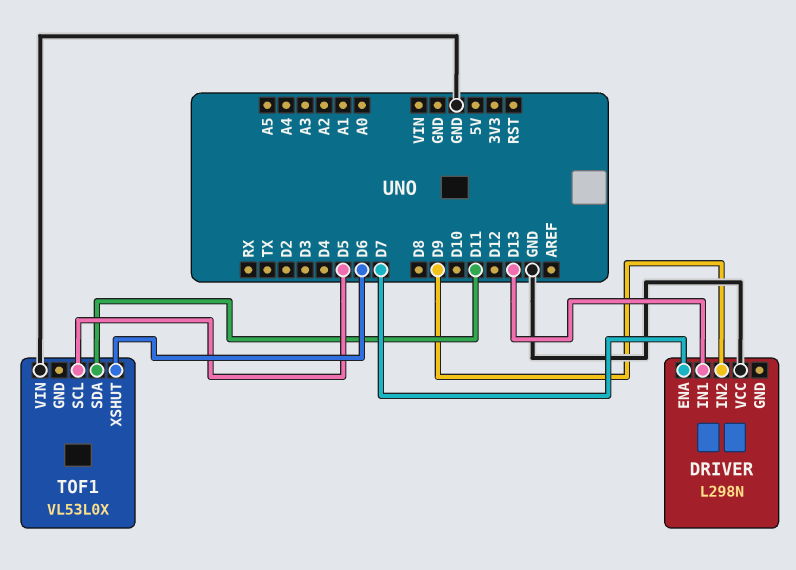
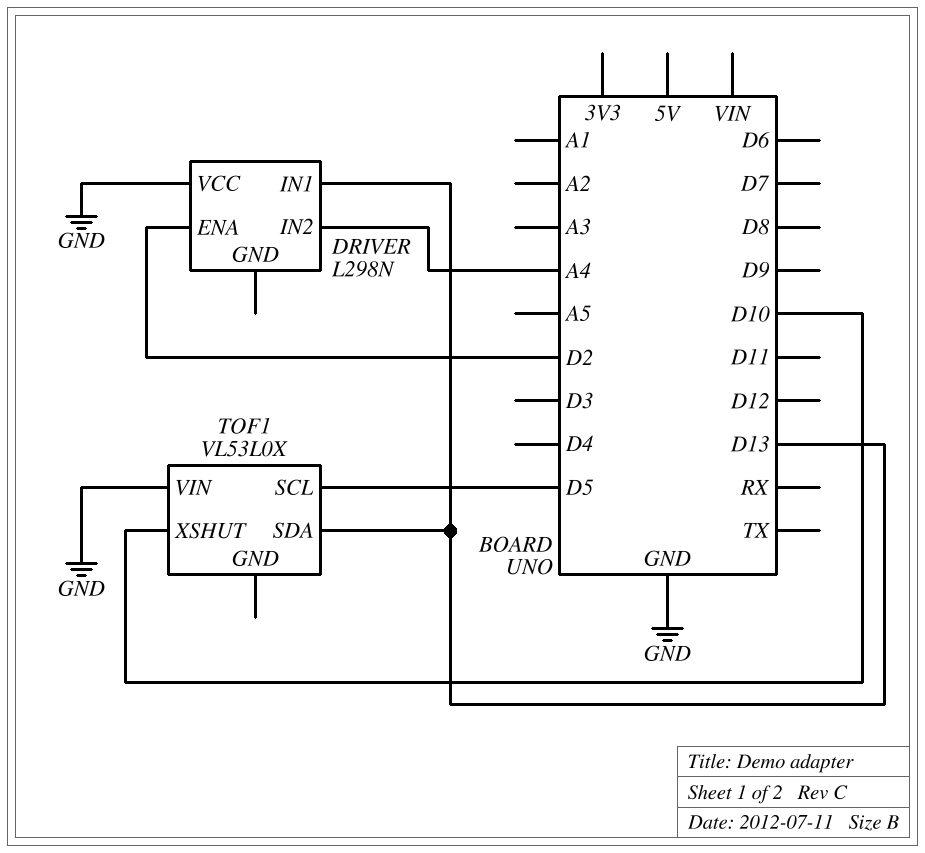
DRIVER pin ENA: D7 -> D2
DRIVER pin IN2: D9 -> A4
TOF1 pin SDA: D11 -> D13
TOF1 pin XSHUT: D6 -> D10

